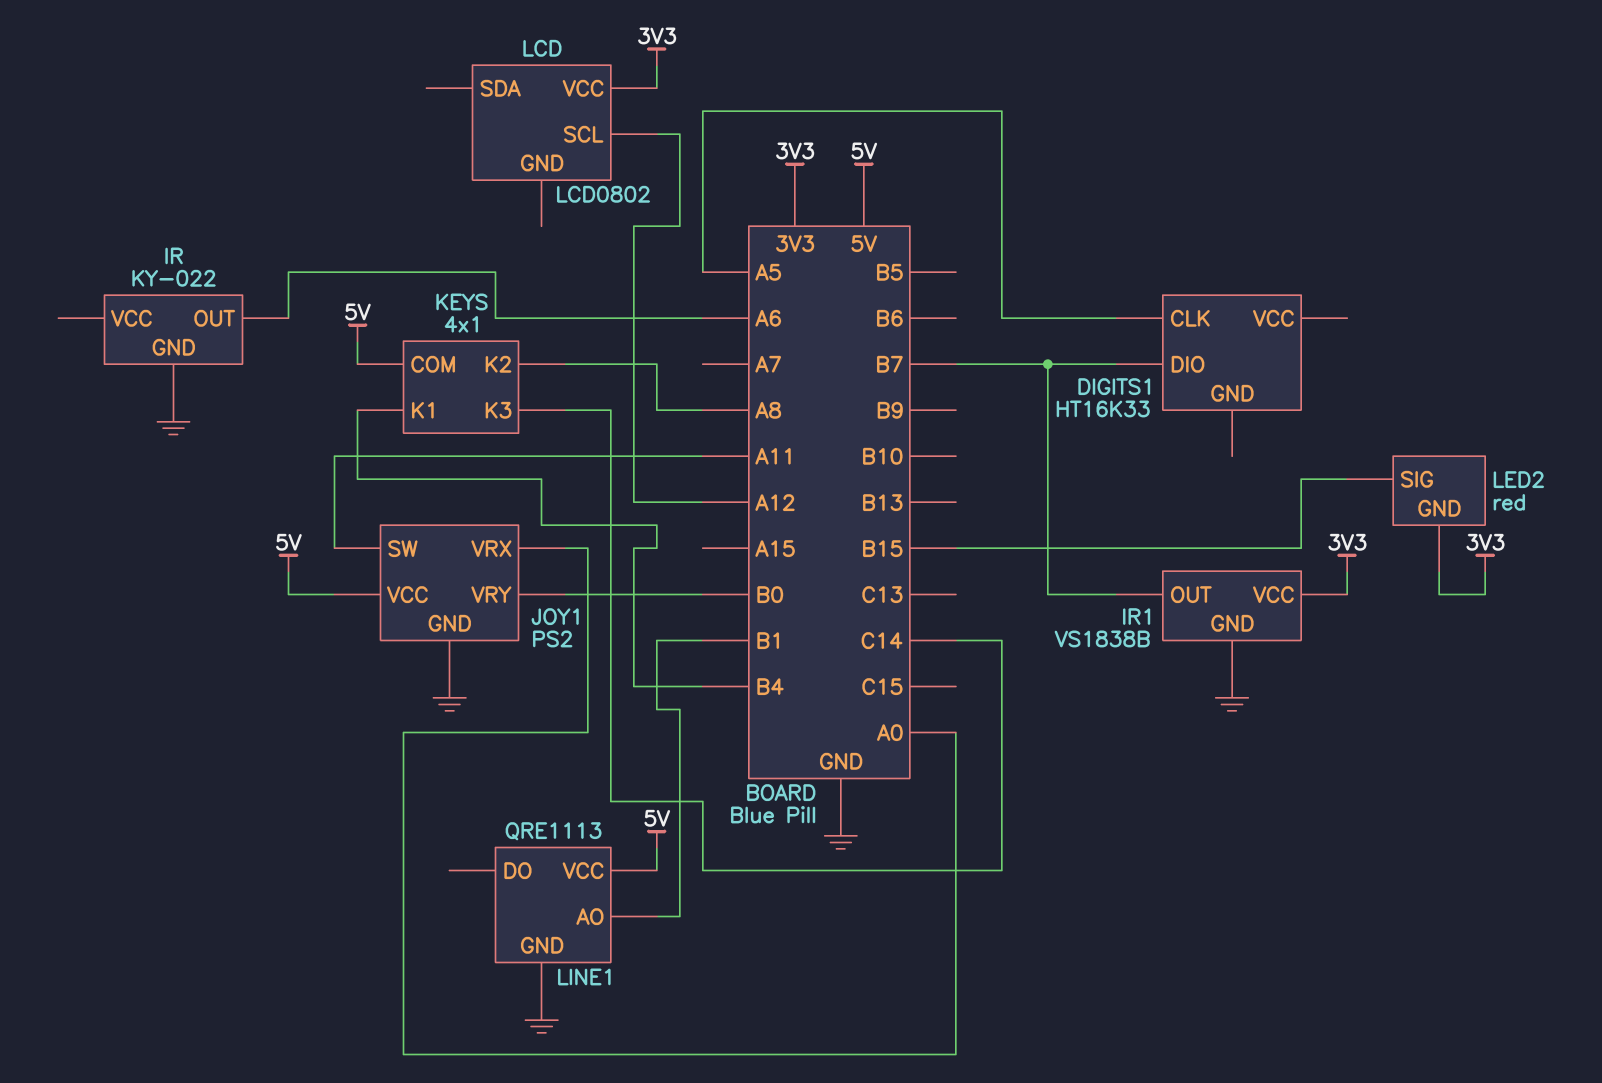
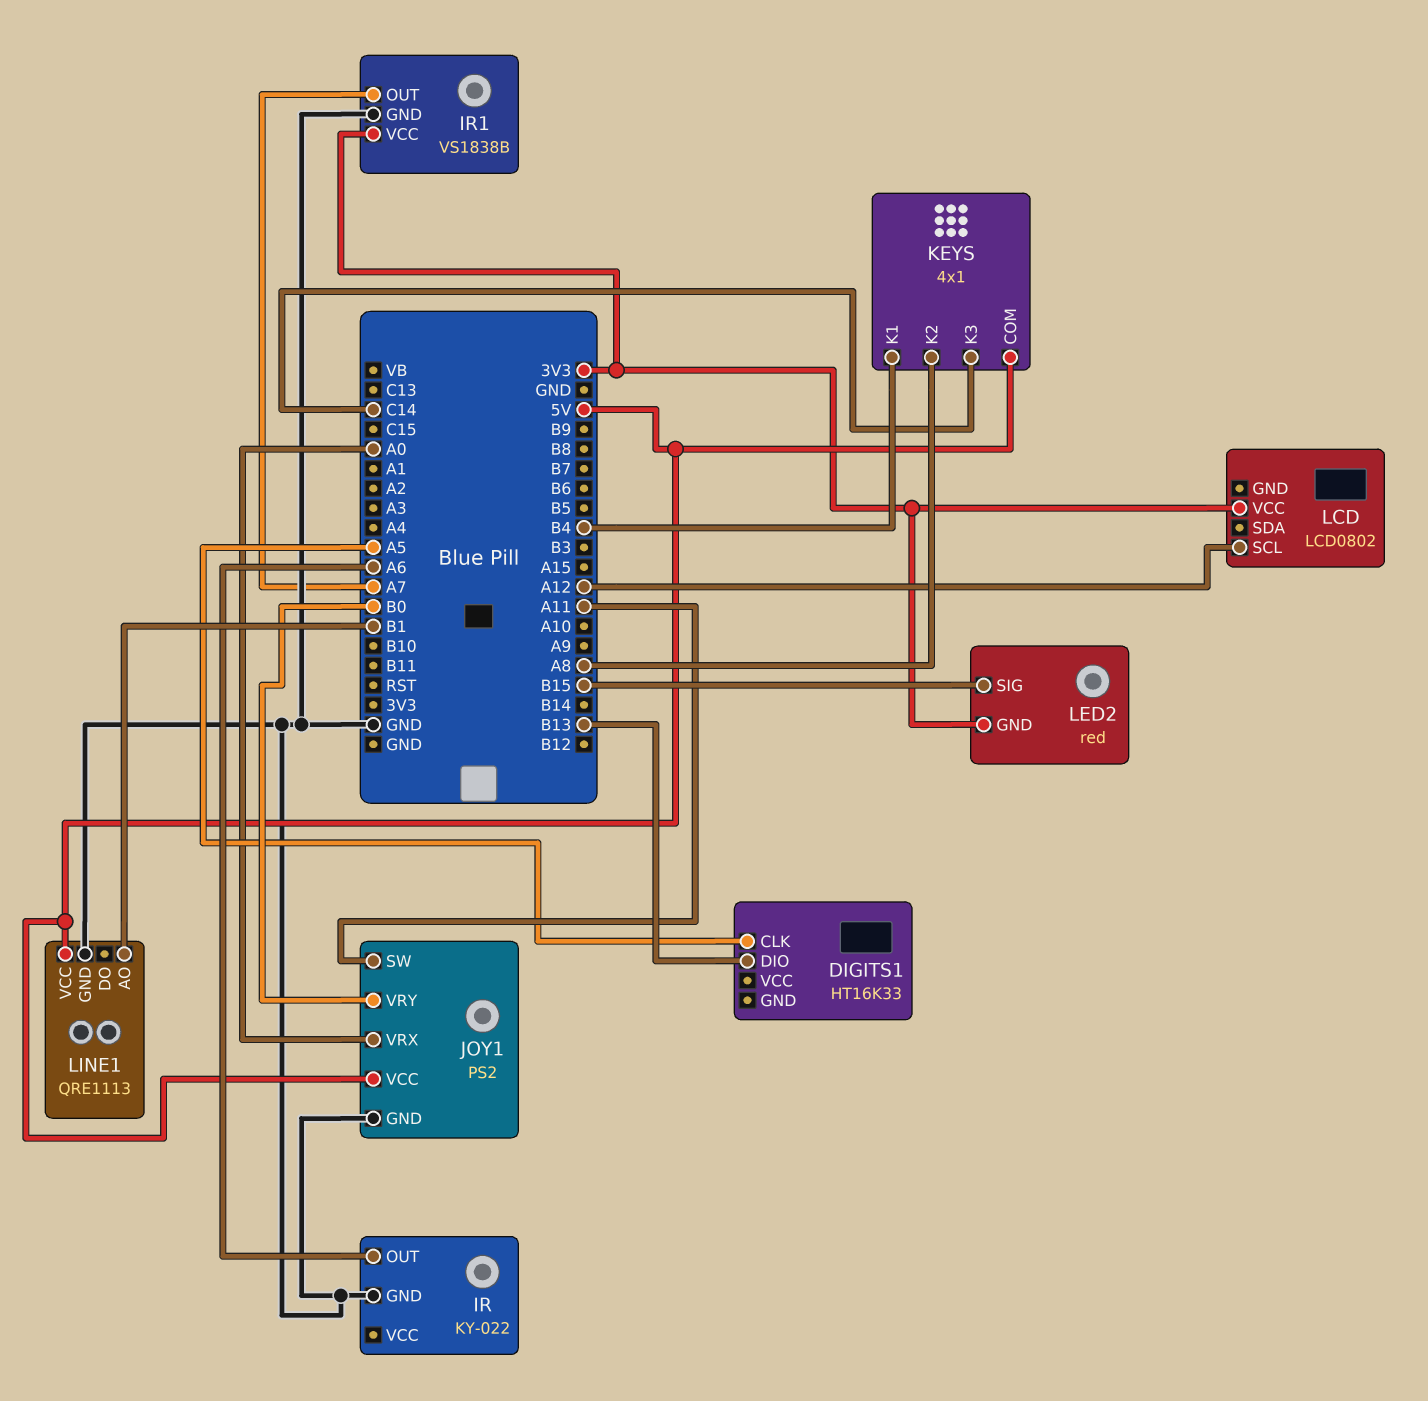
DIGITS1 pin DIO: B7 -> B13
IR1 pin OUT: B7 -> A7

